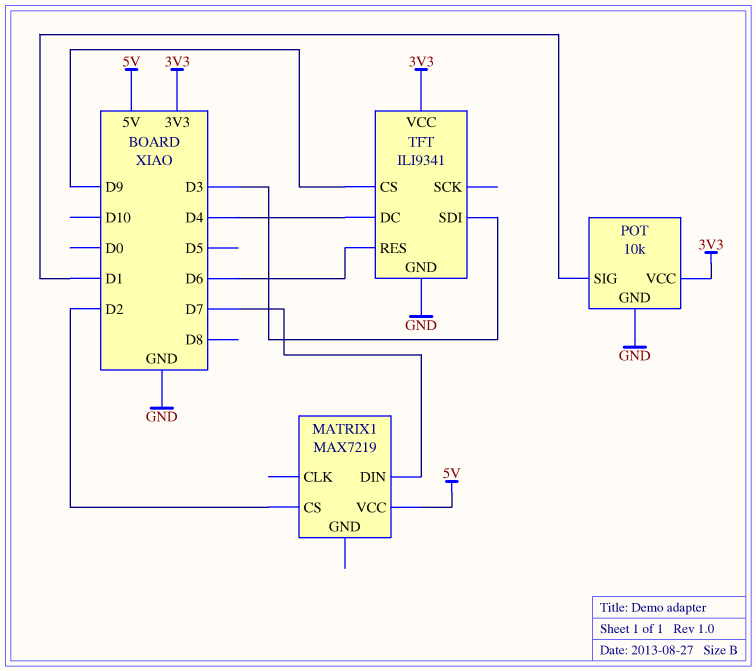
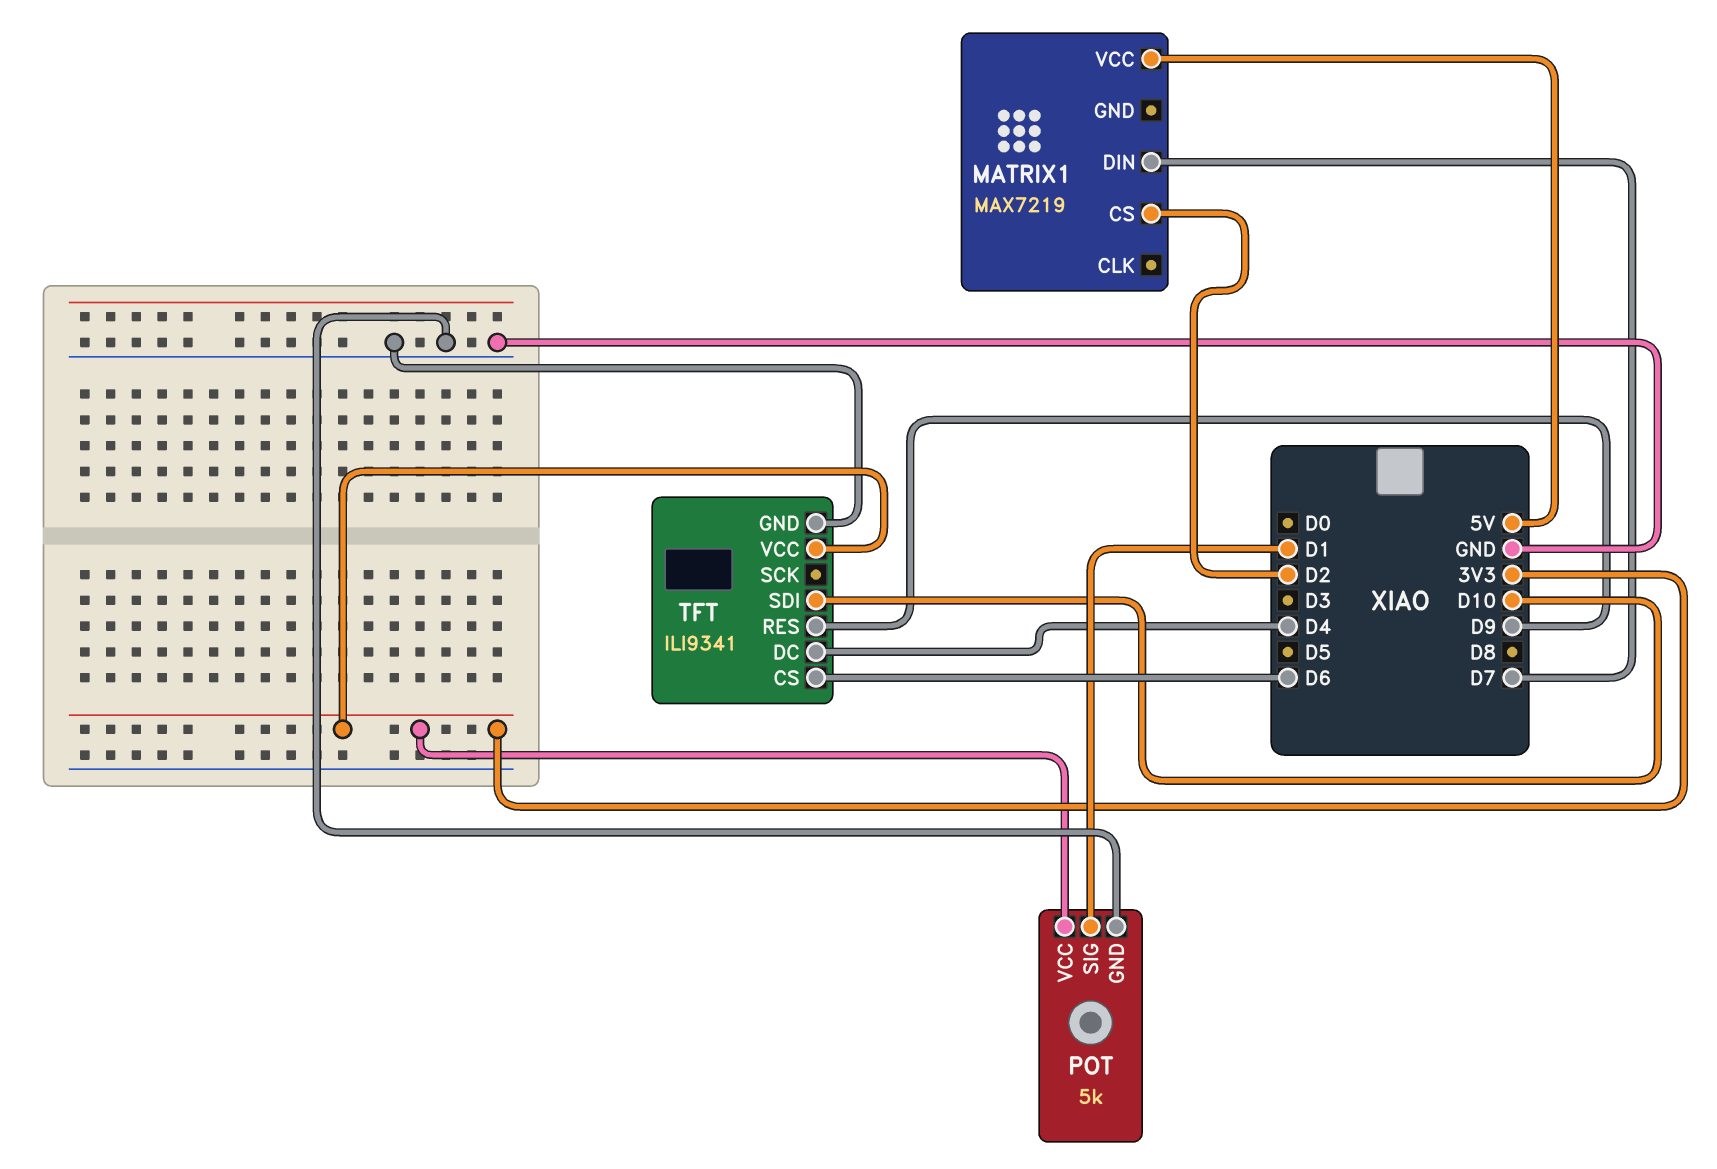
POT: 10k -> 5k
TFT pin CS: D9 -> D6
TFT pin RES: D6 -> D9
TFT pin SDI: D3 -> D10

